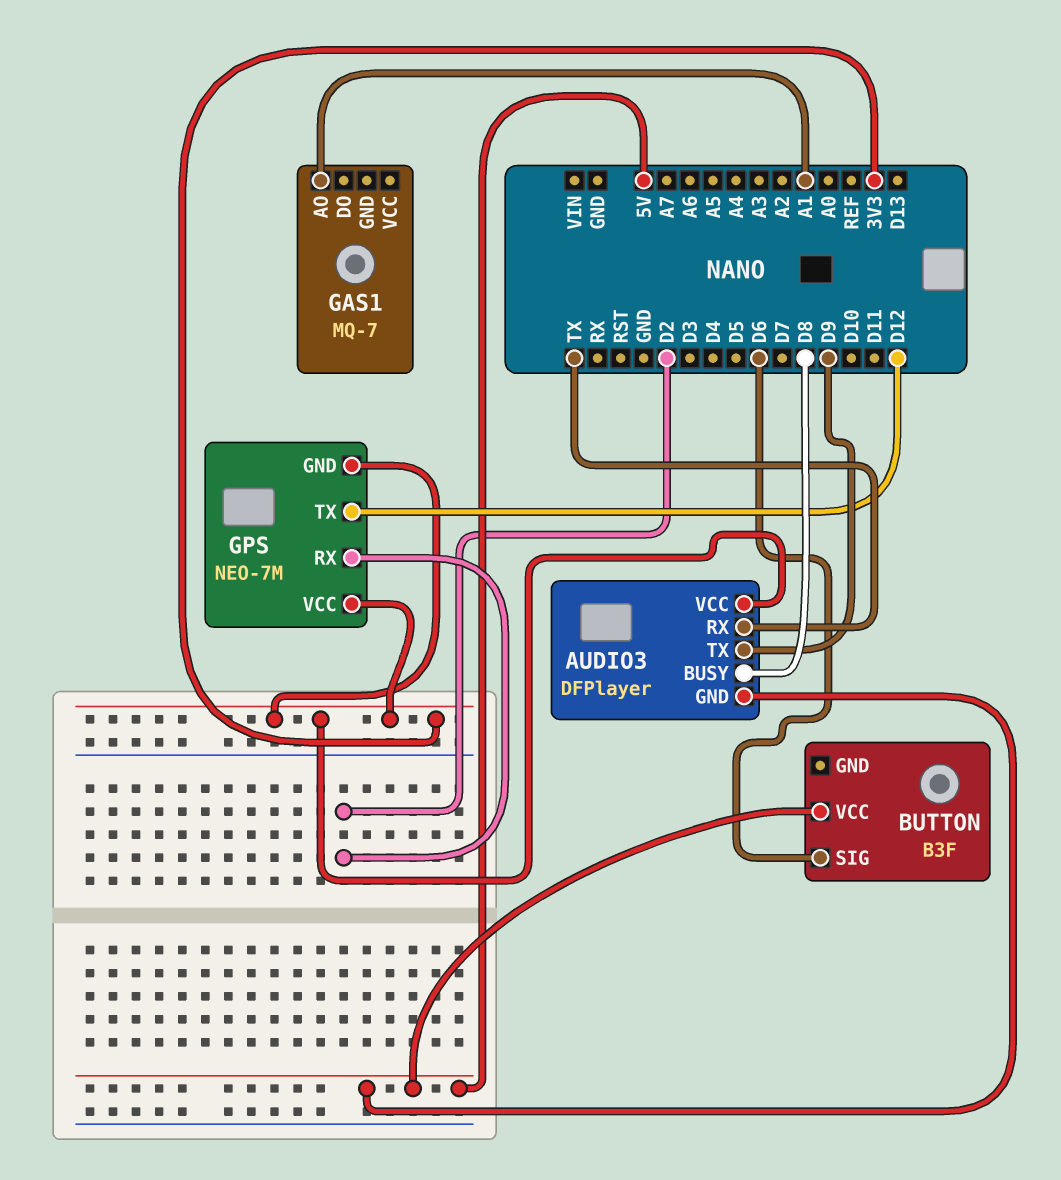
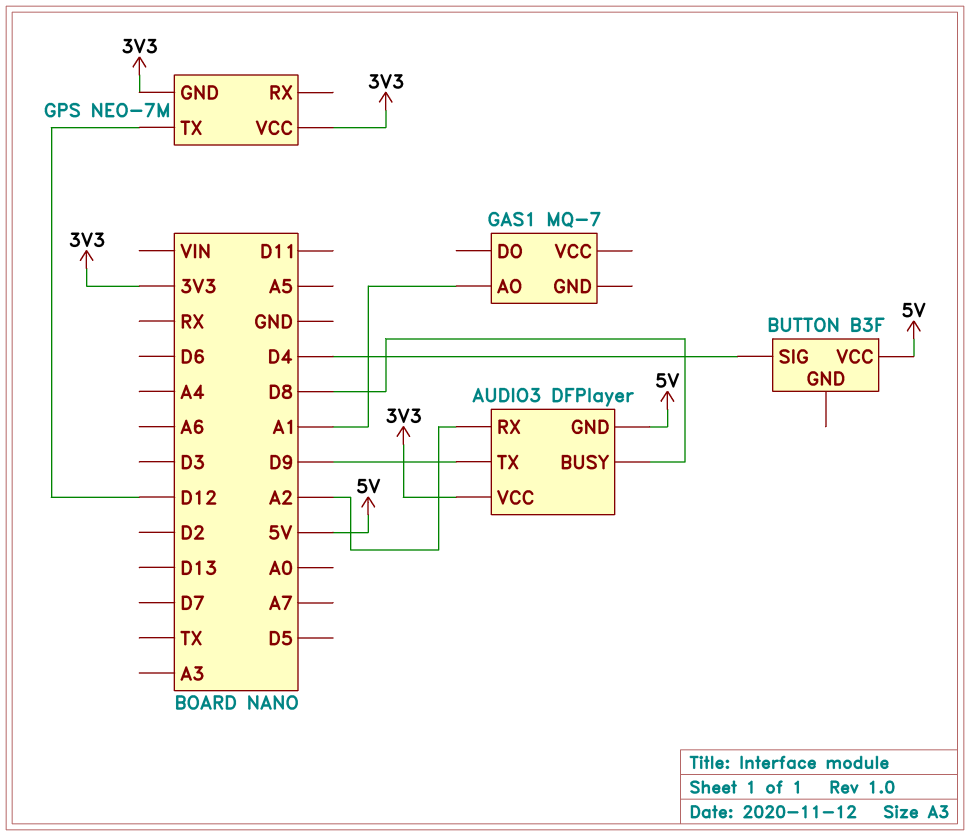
AUDIO3 pin RX: TX -> A2
BUTTON pin SIG: D6 -> D4
GPS pin RX: D2 -> none

